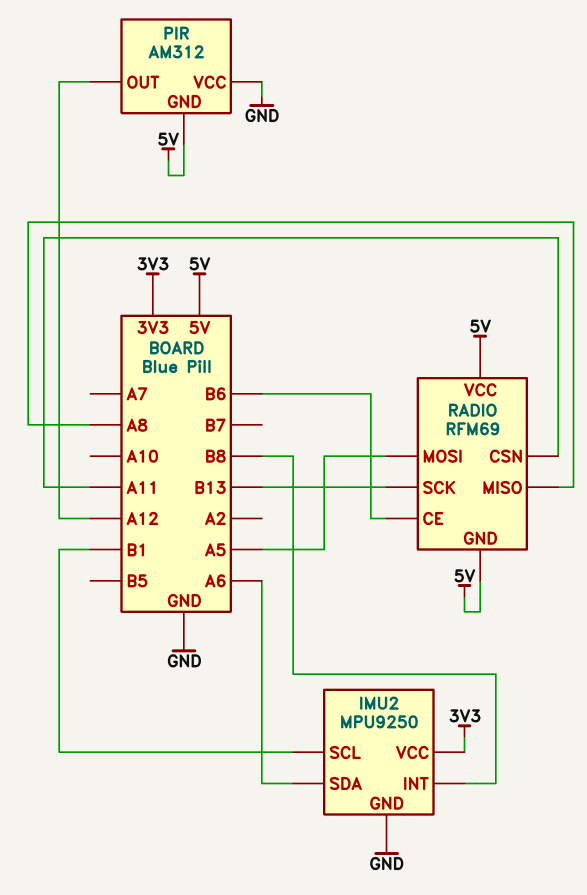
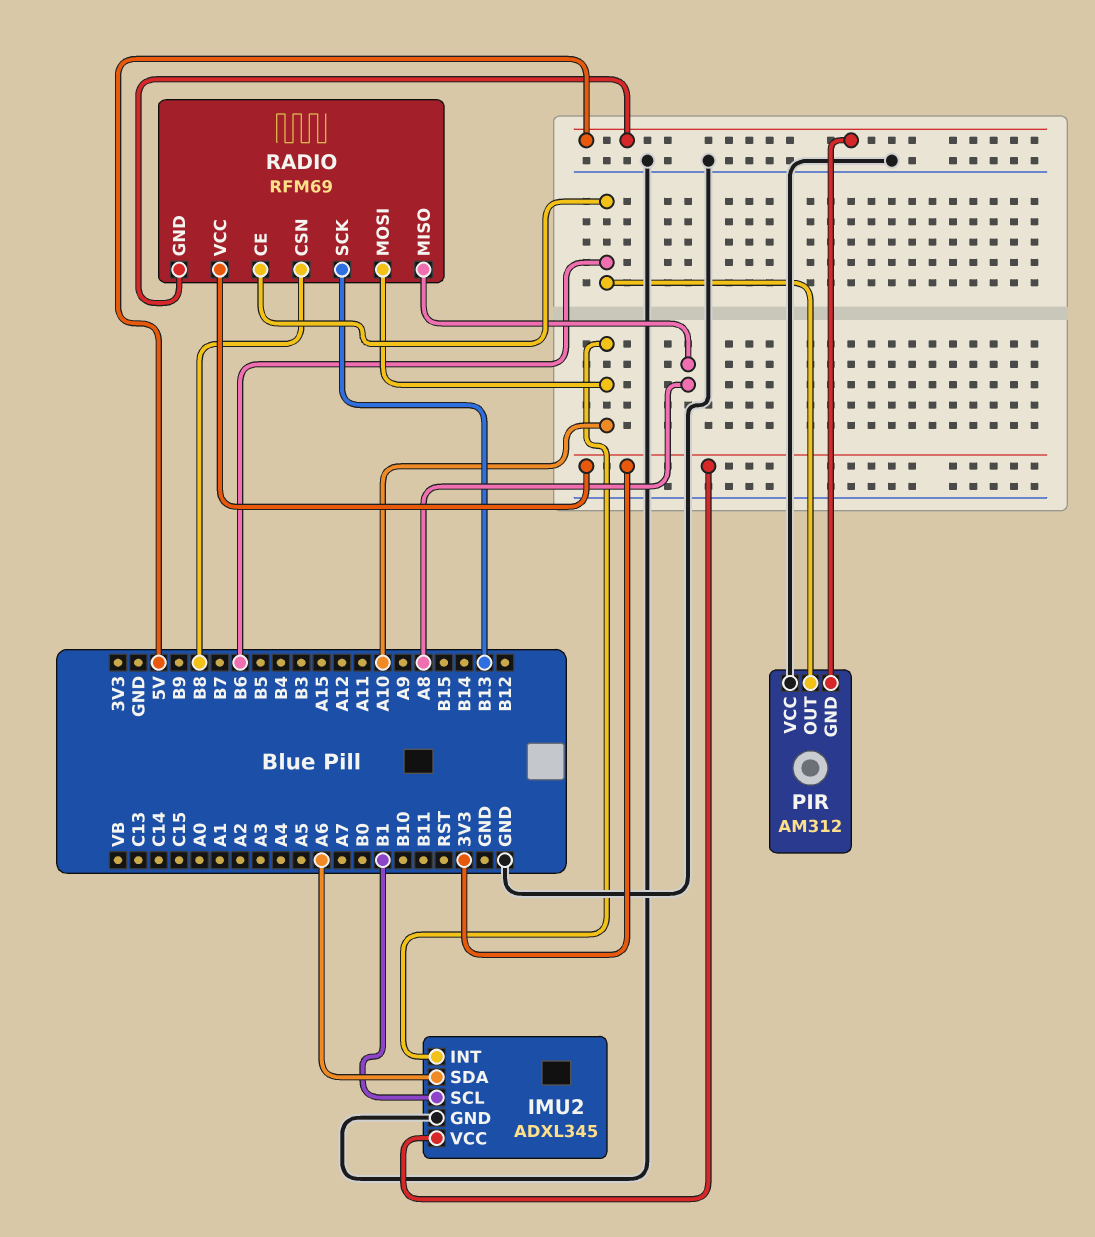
IMU2: MPU9250 -> ADXL345
IMU2 pin INT: B8 -> A10
PIR pin OUT: A12 -> B6
RADIO pin CSN: A11 -> B8
RADIO pin MOSI: A5 -> A10
RADIO pin VCC: 5V -> 3V3

